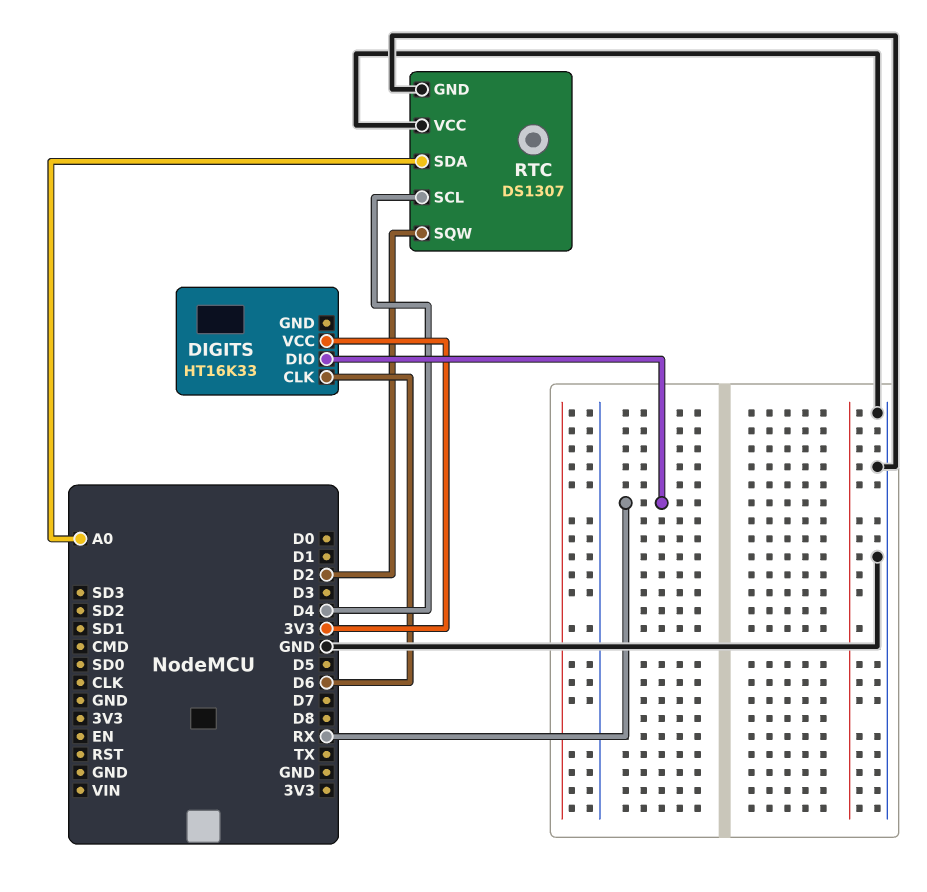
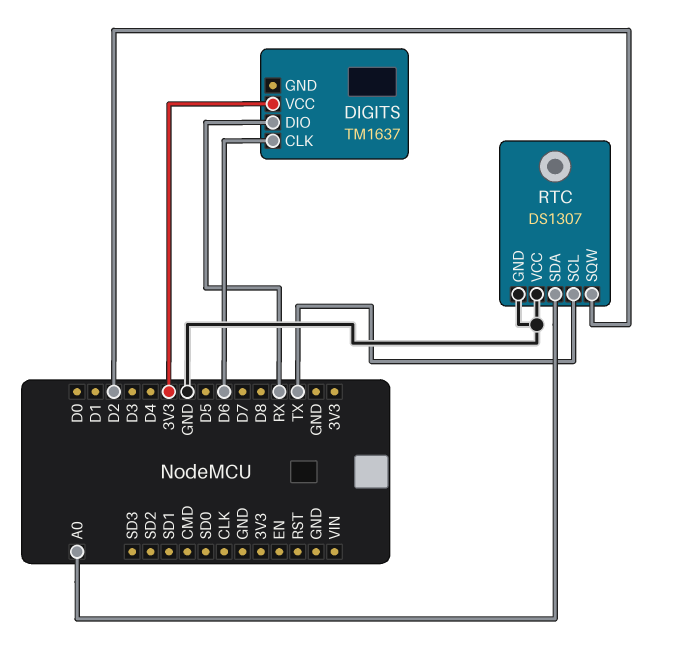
DIGITS: HT16K33 -> TM1637
RTC pin SCL: D4 -> TX

